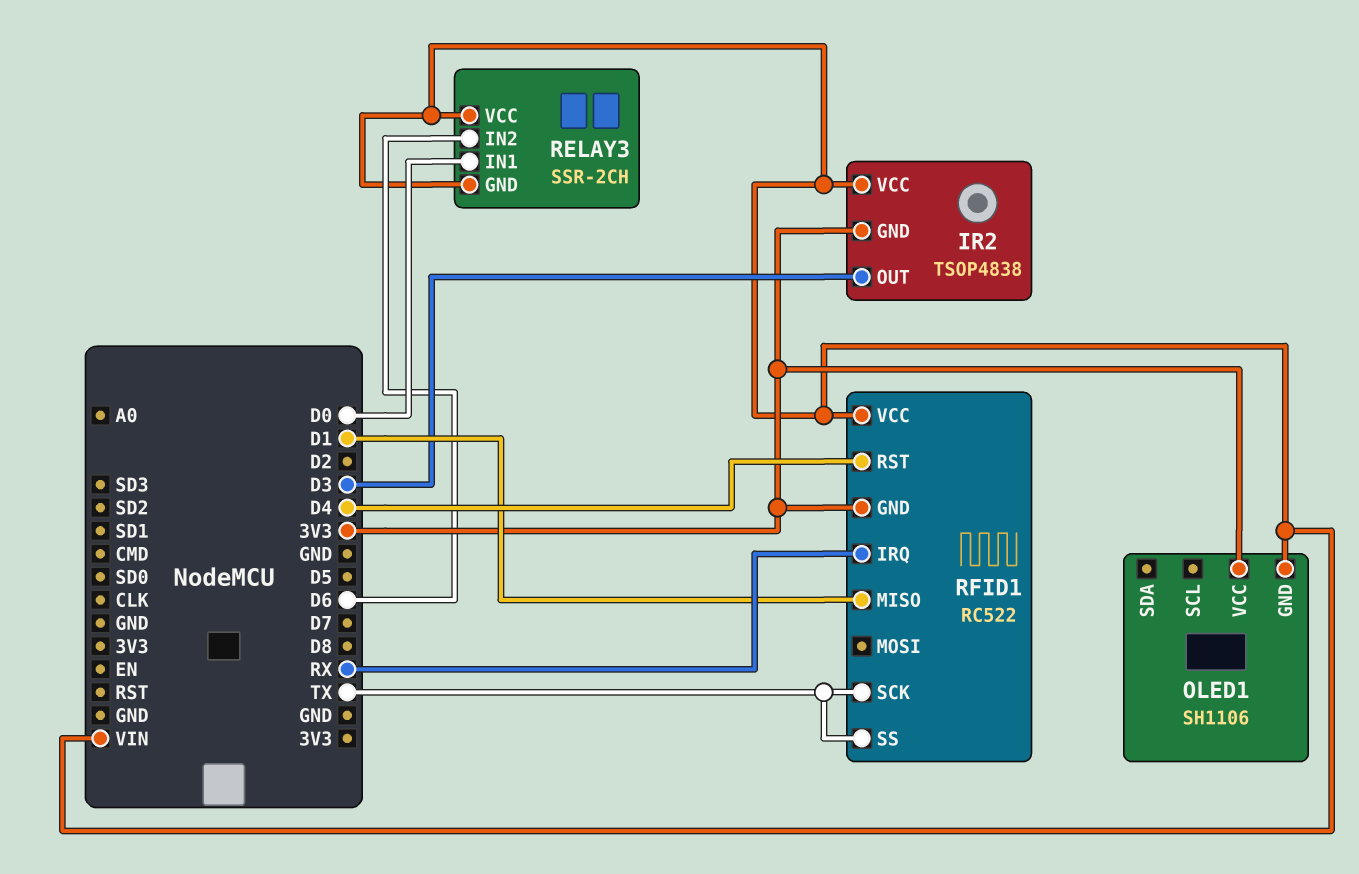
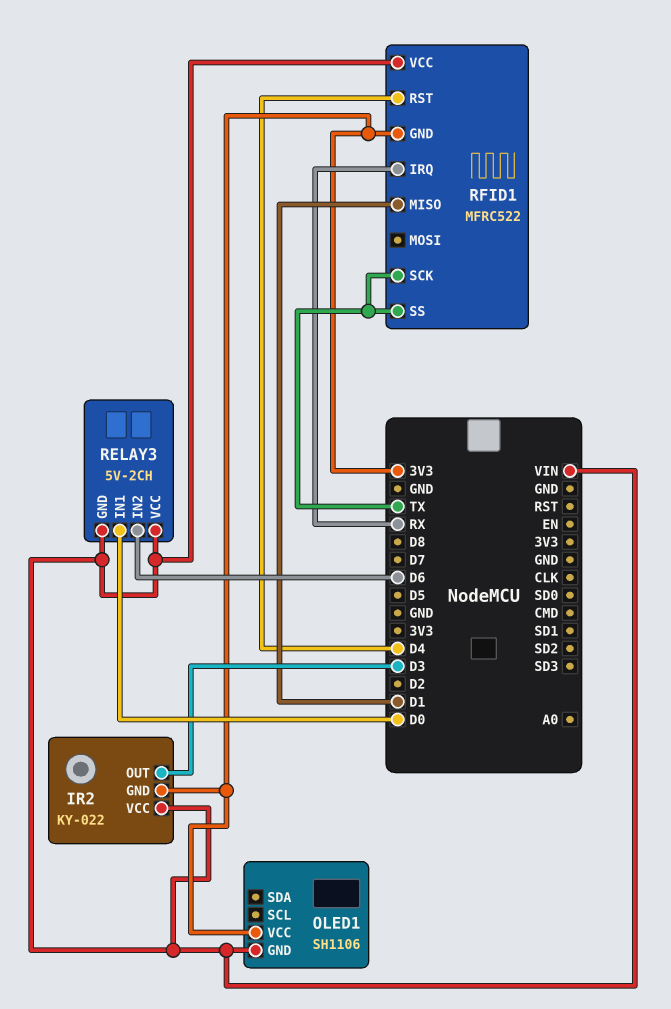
IR2: TSOP4838 -> KY-022
RELAY3: SSR-2CH -> 5V-2CH
RFID1: RC522 -> MFRC522

